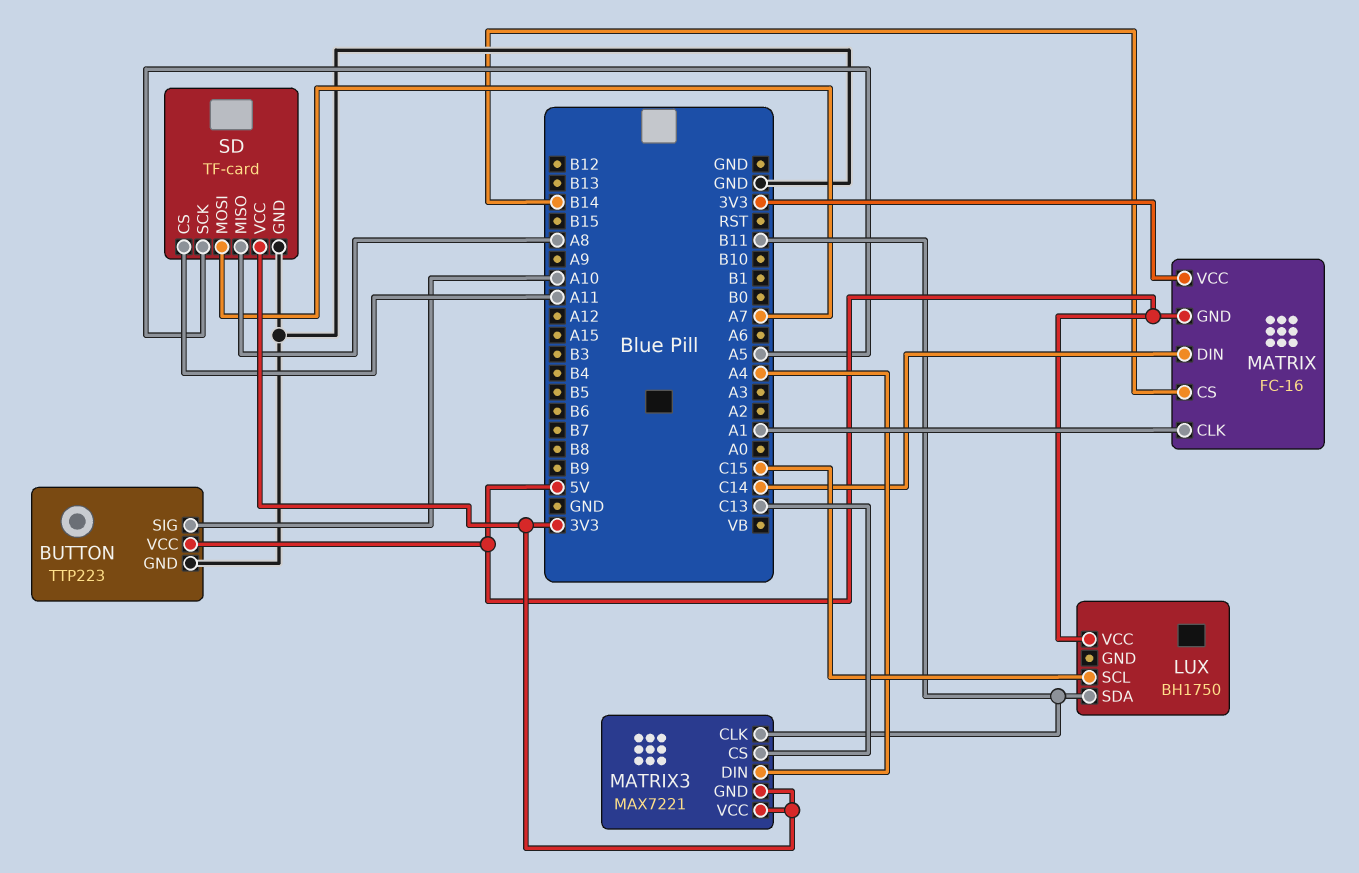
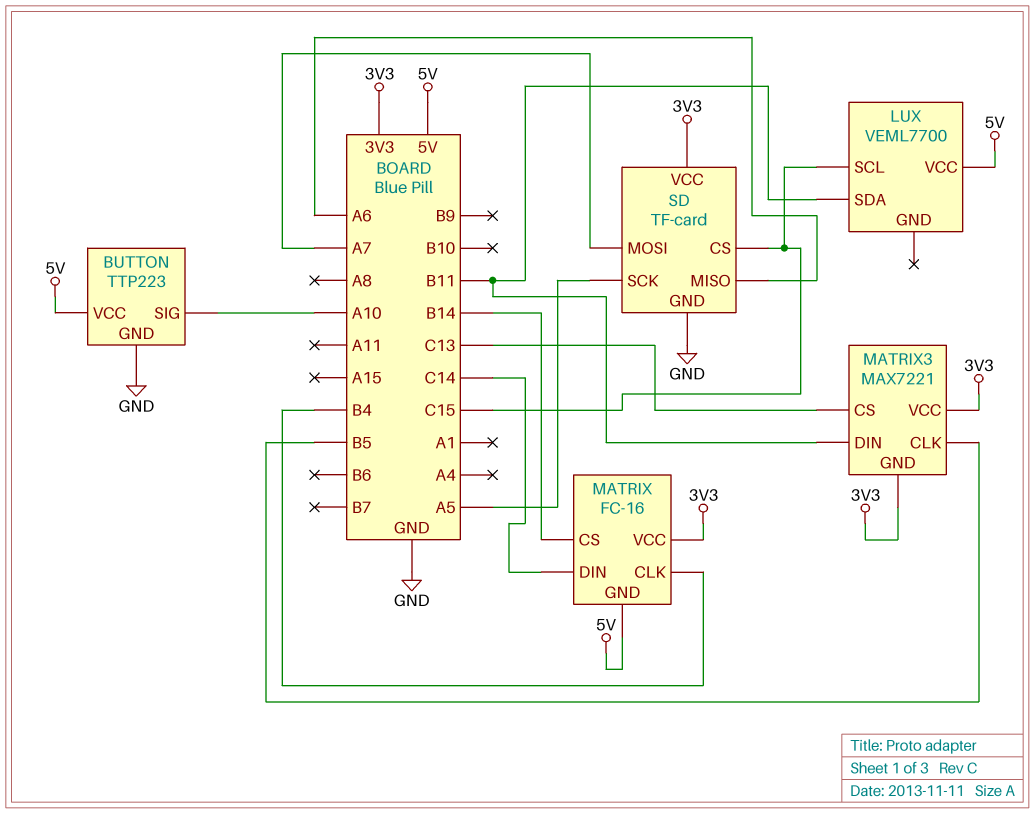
LUX: BH1750 -> VEML7700
MATRIX pin CLK: A1 -> B4
MATRIX3 pin CLK: B11 -> B5
MATRIX3 pin DIN: A4 -> B11
SD pin CS: A11 -> C15
SD pin MISO: A8 -> A6

